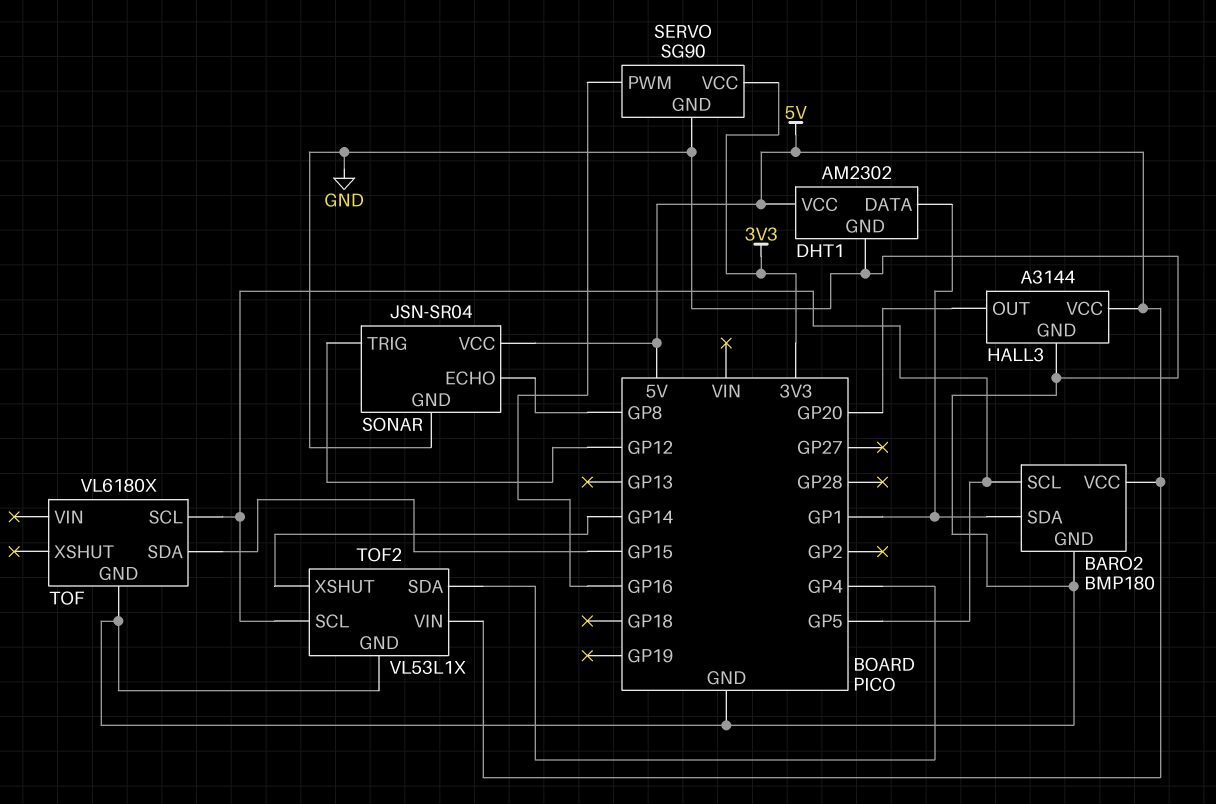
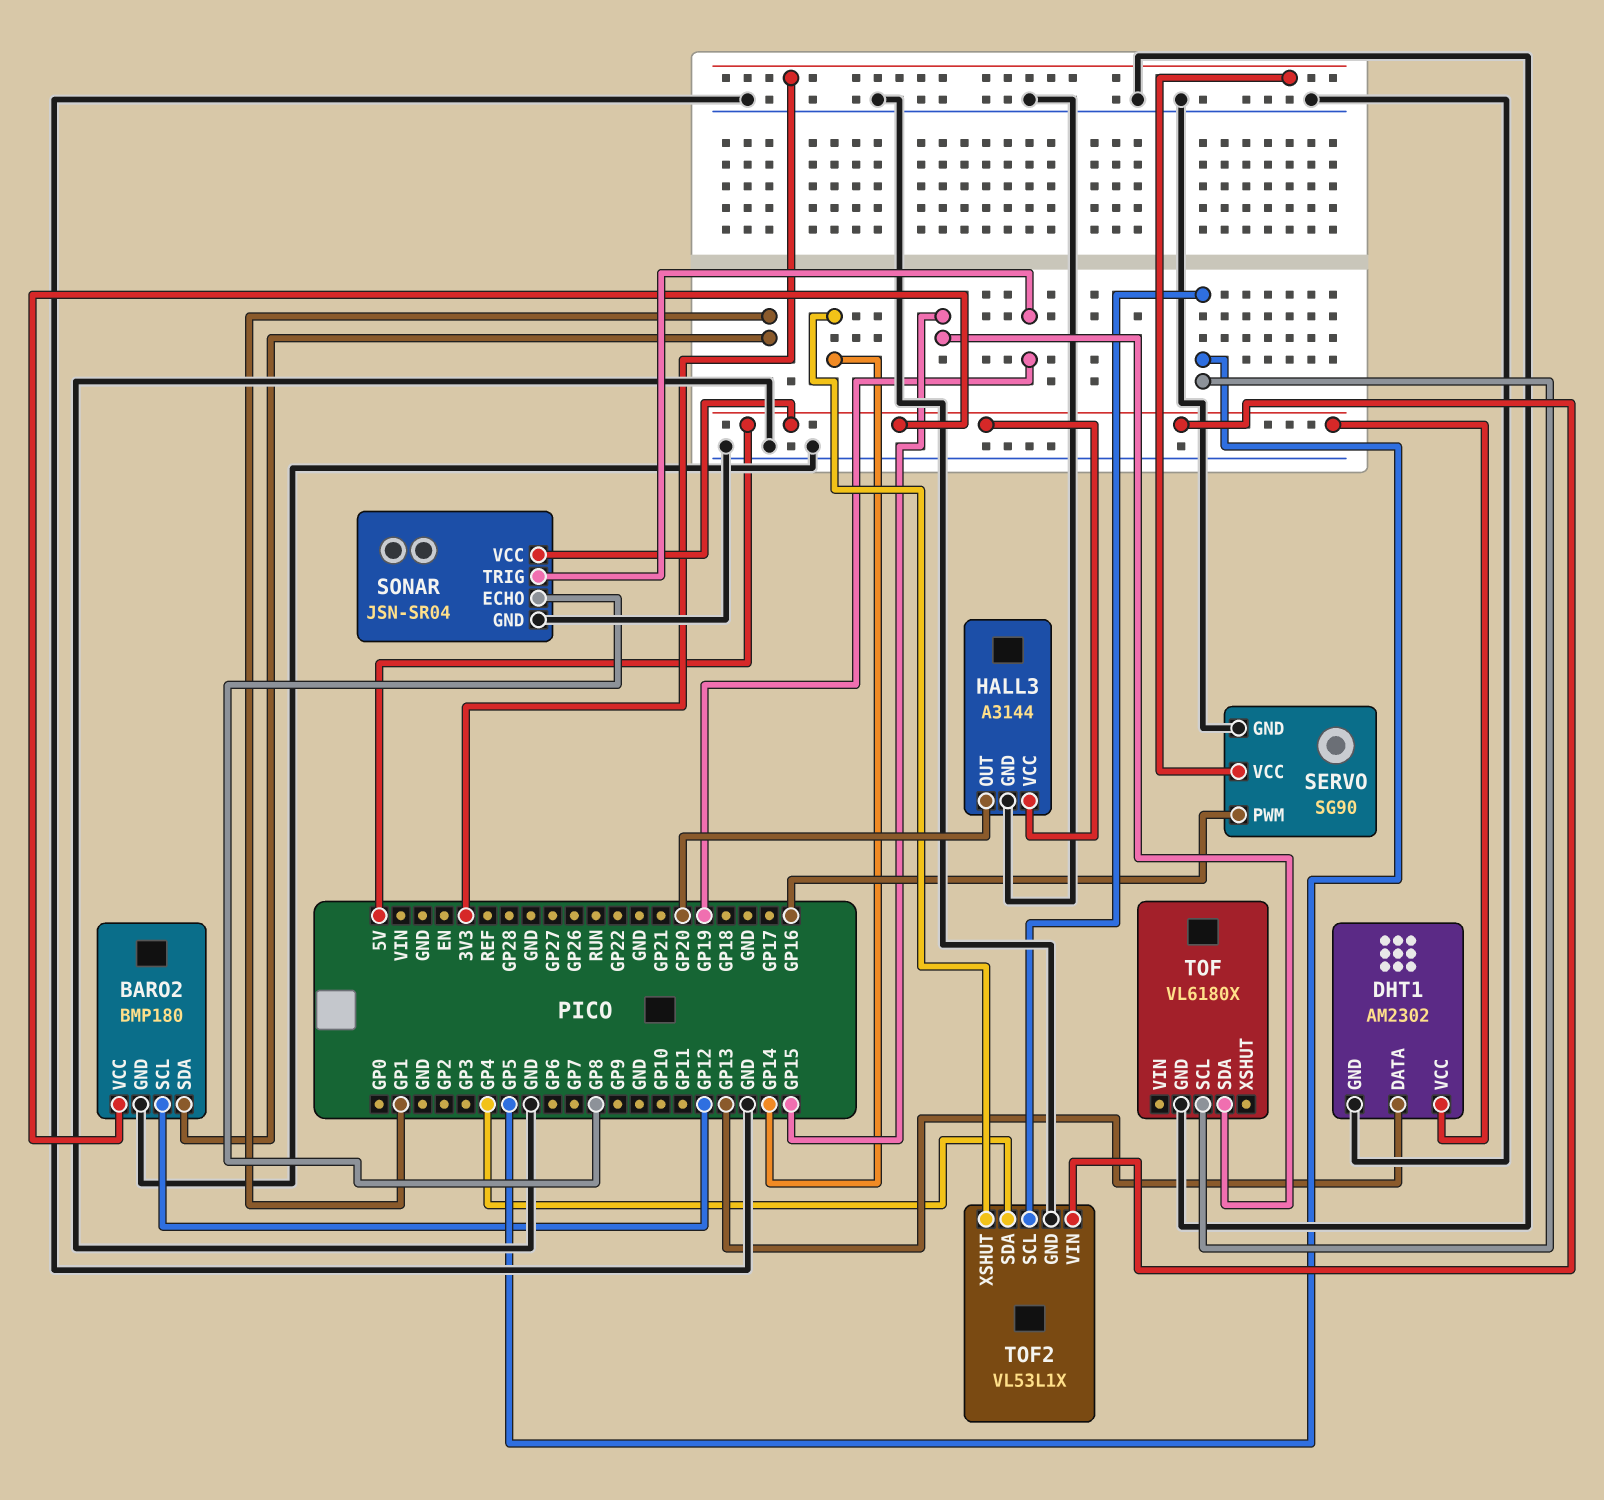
BARO2 pin SCL: GP5 -> GP12
DHT1 pin DATA: GP1 -> GP13
SONAR pin TRIG: GP12 -> GP19

